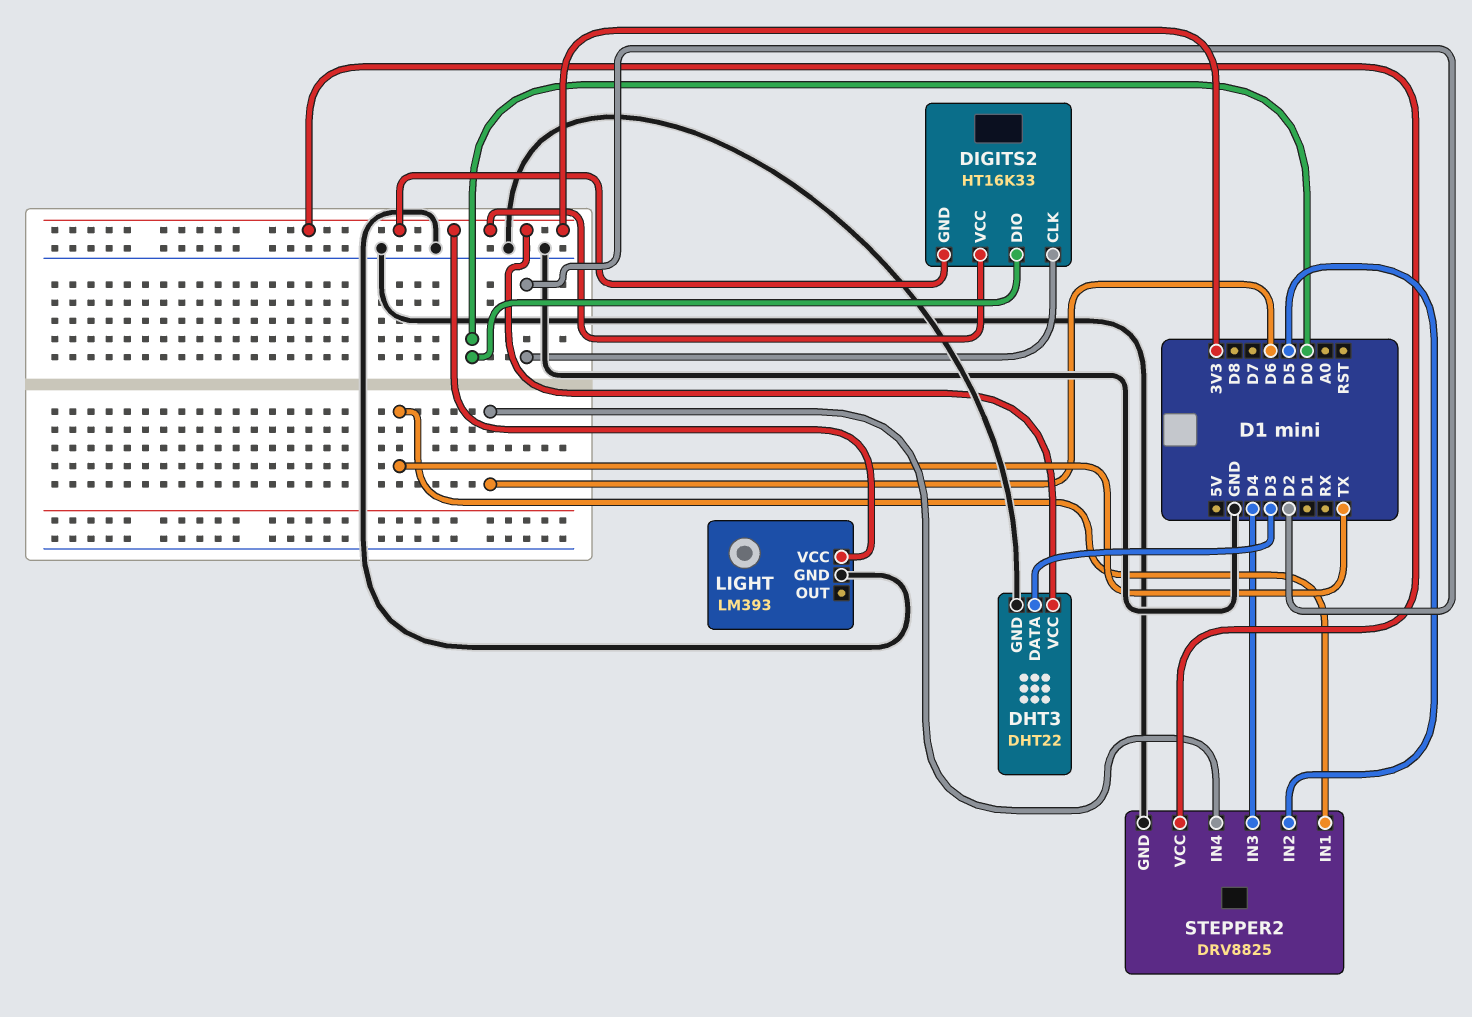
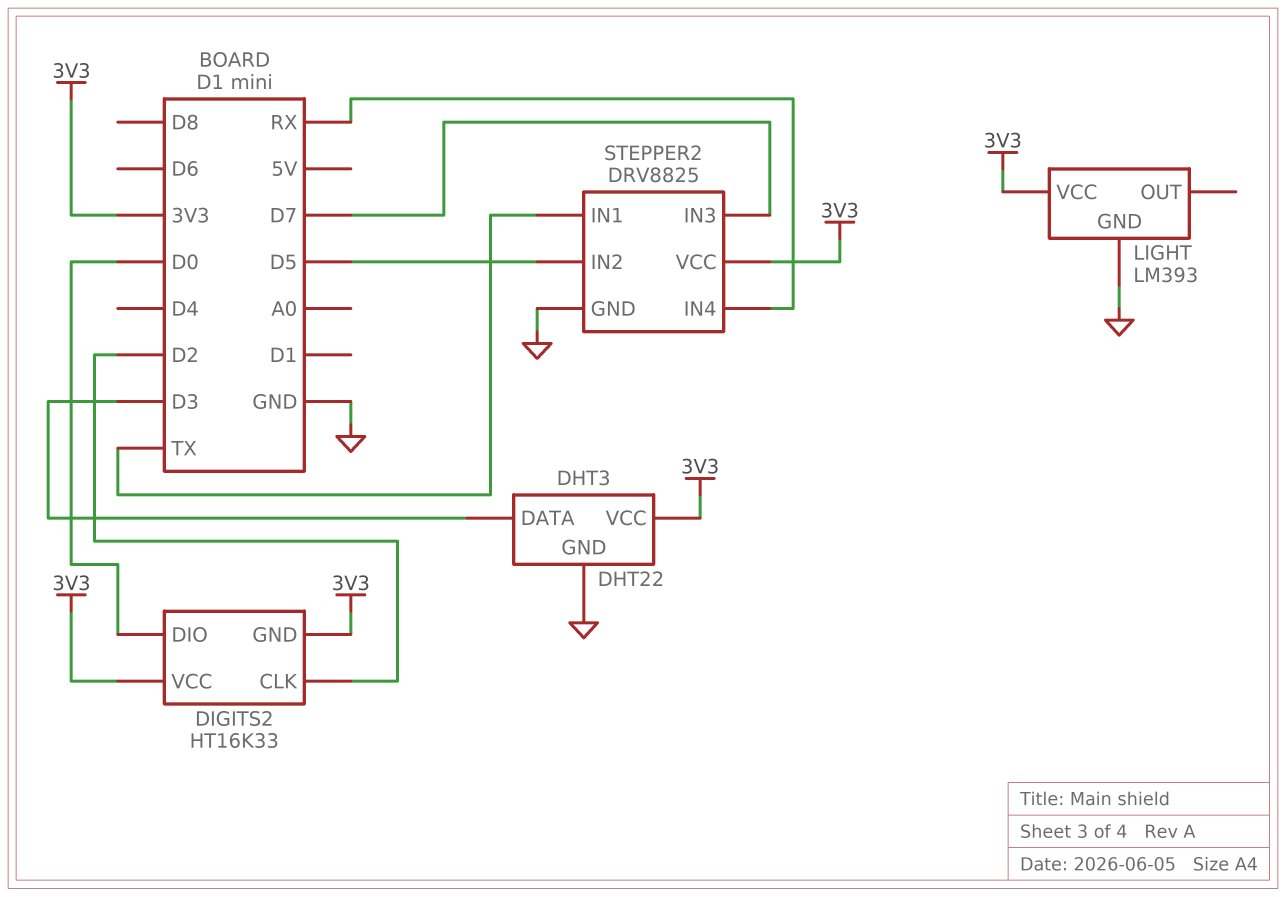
STEPPER2 pin IN3: D4 -> D7
STEPPER2 pin IN4: D6 -> RX

